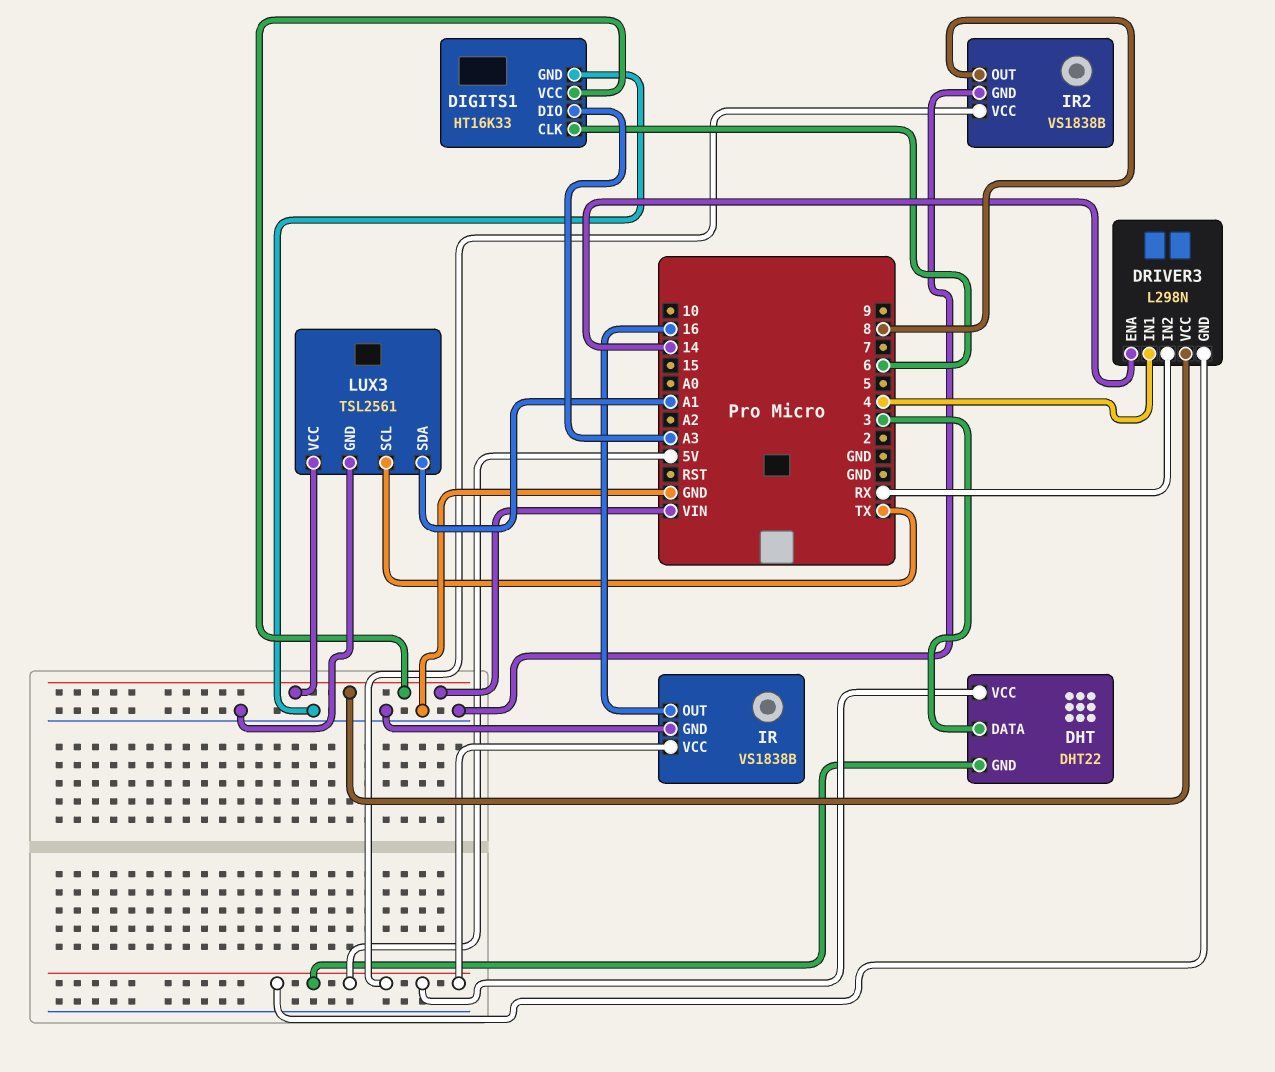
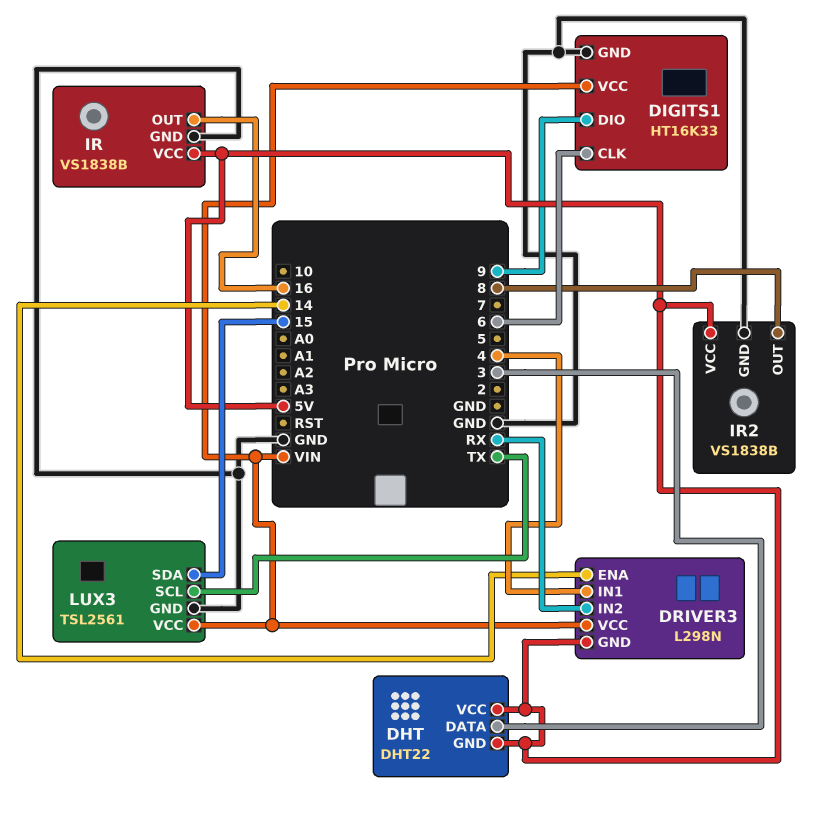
DIGITS1 pin DIO: A3 -> 9
LUX3 pin SDA: A1 -> 15

